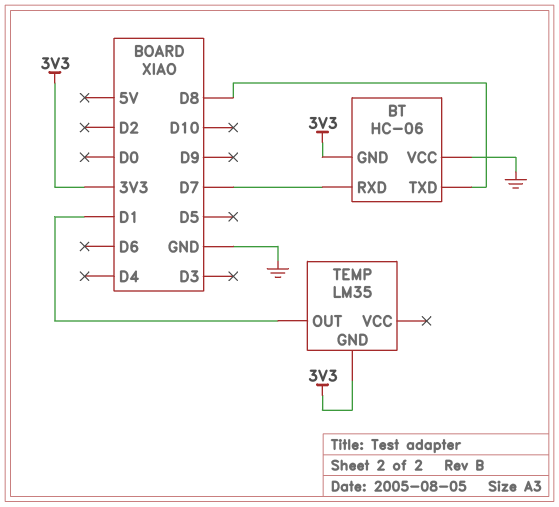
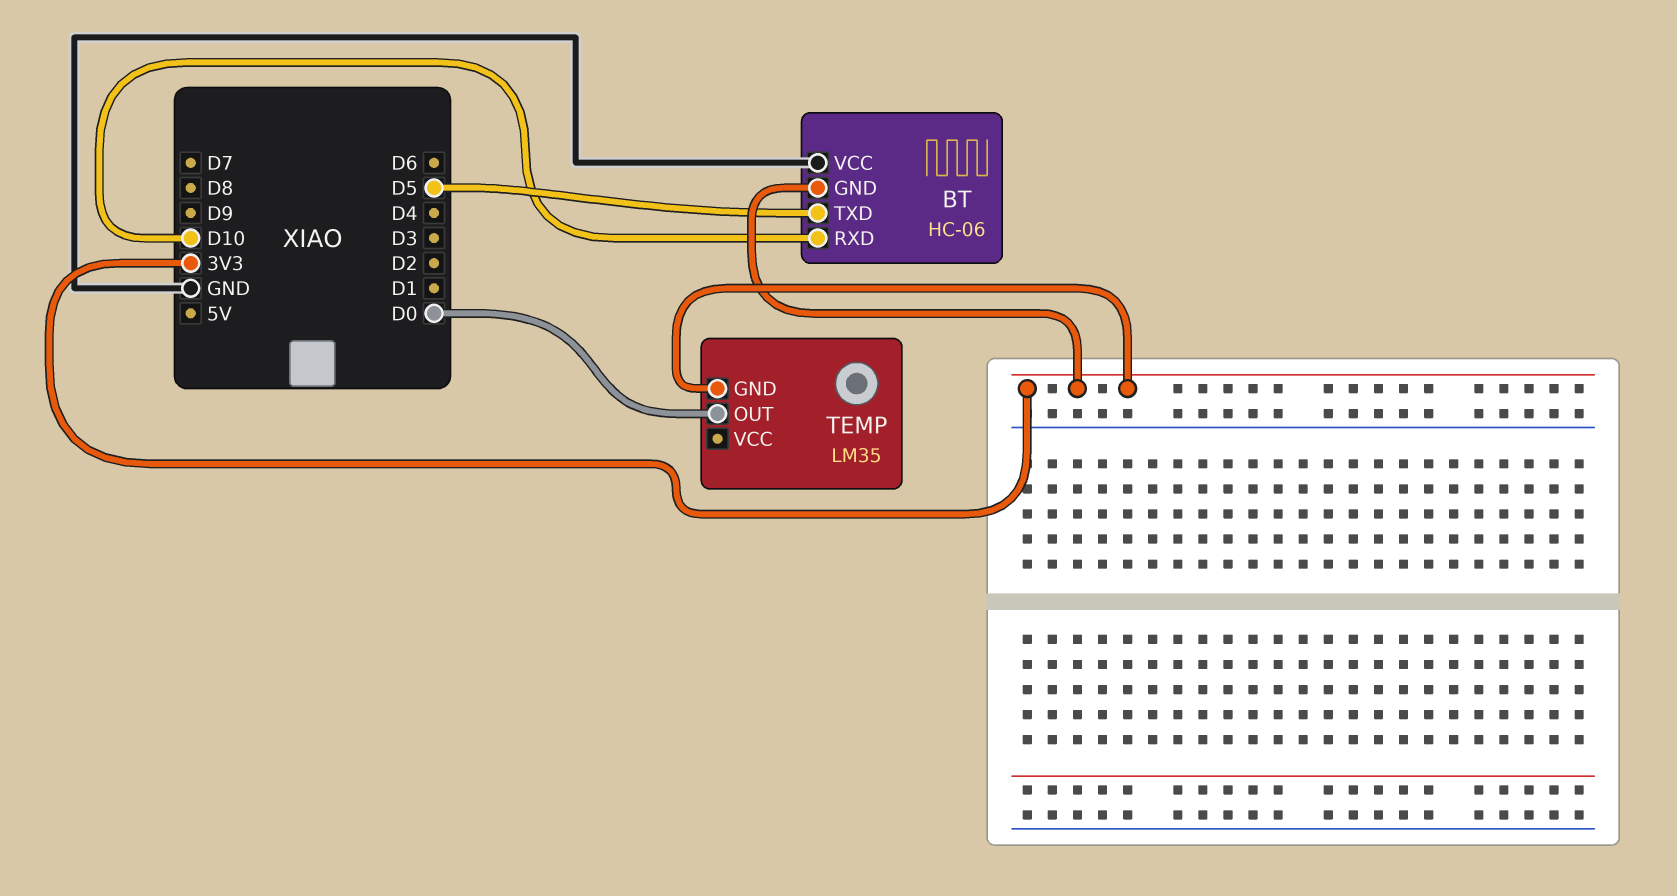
BT pin RXD: D7 -> D10
BT pin TXD: D8 -> D5
TEMP pin OUT: D1 -> D0

